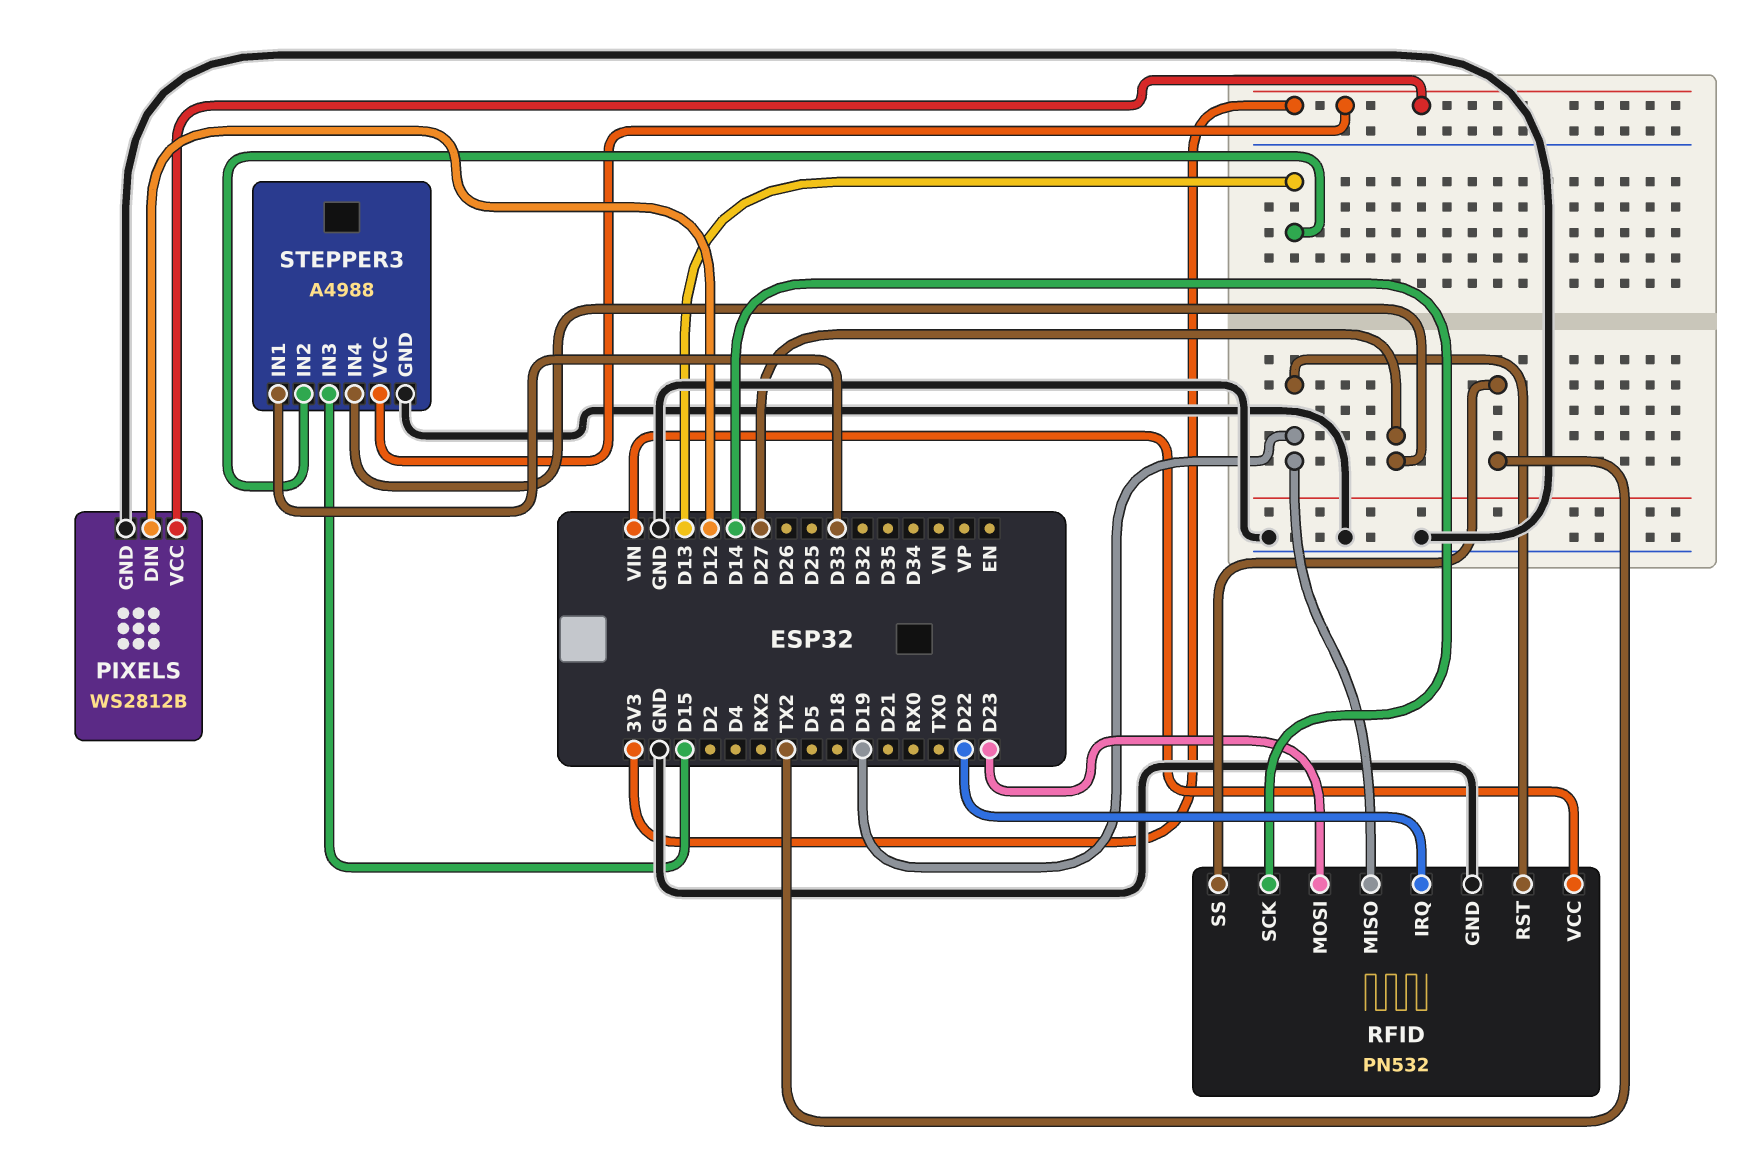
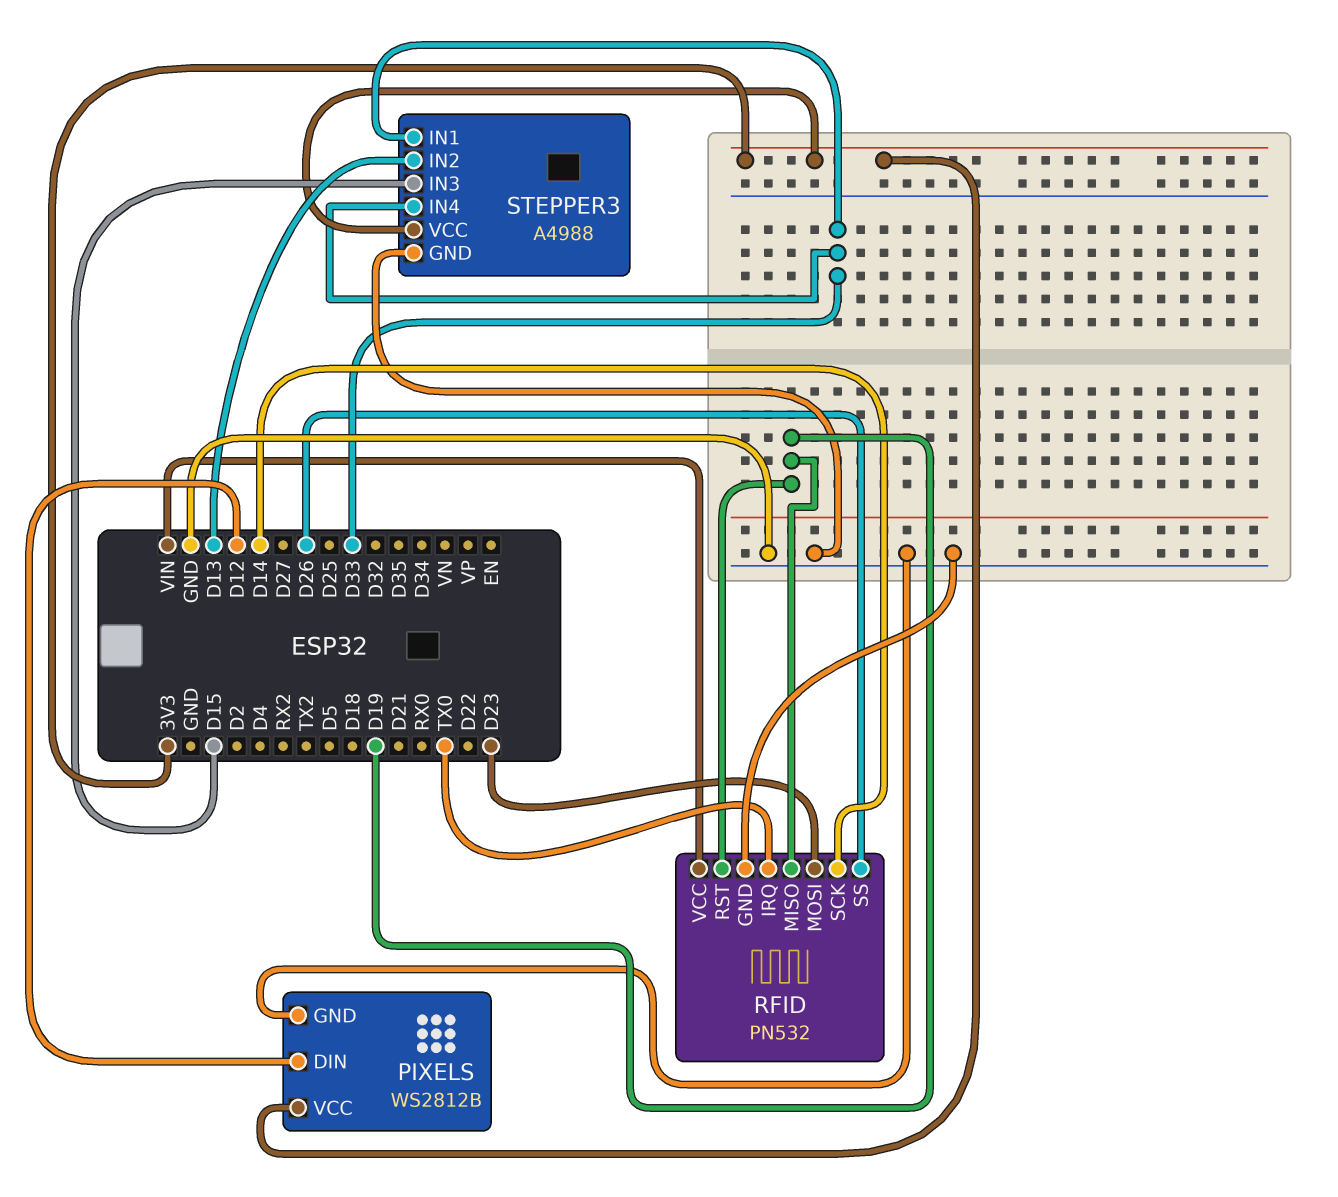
RFID pin IRQ: D22 -> TX0
RFID pin SS: TX2 -> D26
STEPPER3 pin IN4: D27 -> D33

